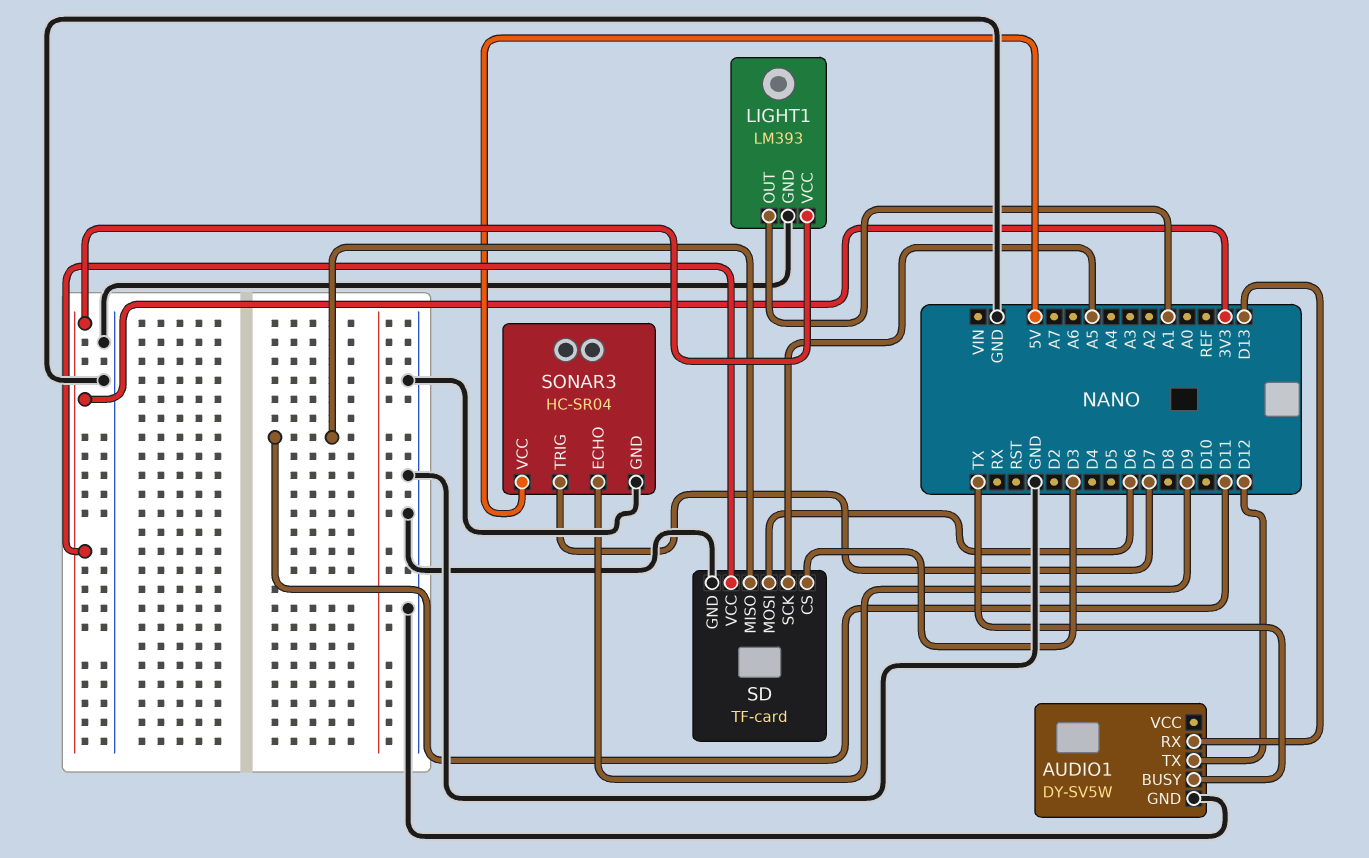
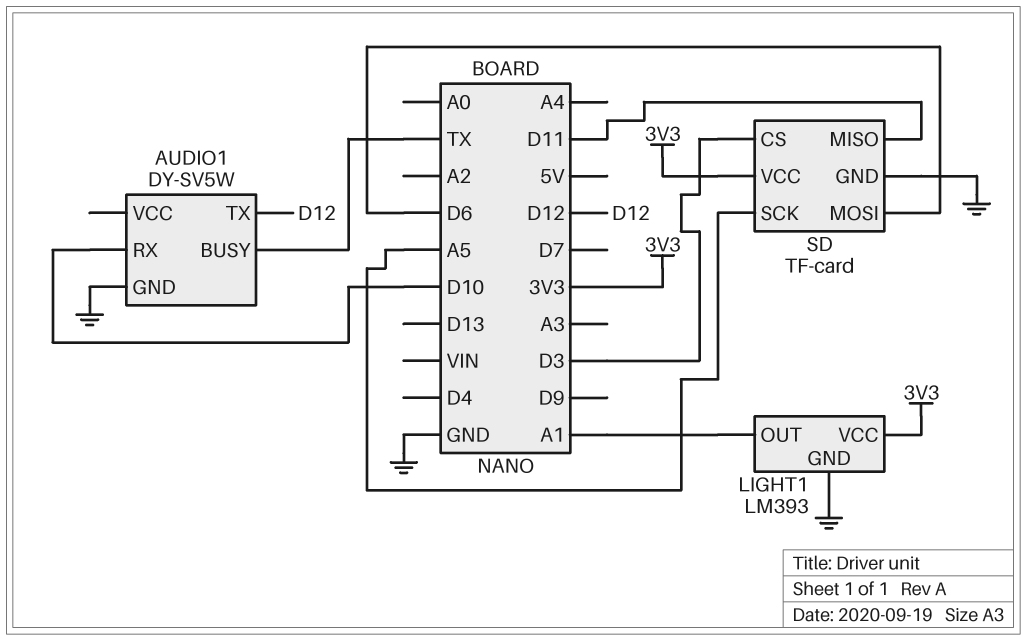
AUDIO1 pin RX: D13 -> D10
SONAR3: HC-SR04 -> none
SONAR3 pin ECHO: D9 -> none
SONAR3 pin GND: GND -> none
SONAR3 pin TRIG: D7 -> none
SONAR3 pin VCC: 5V -> none

